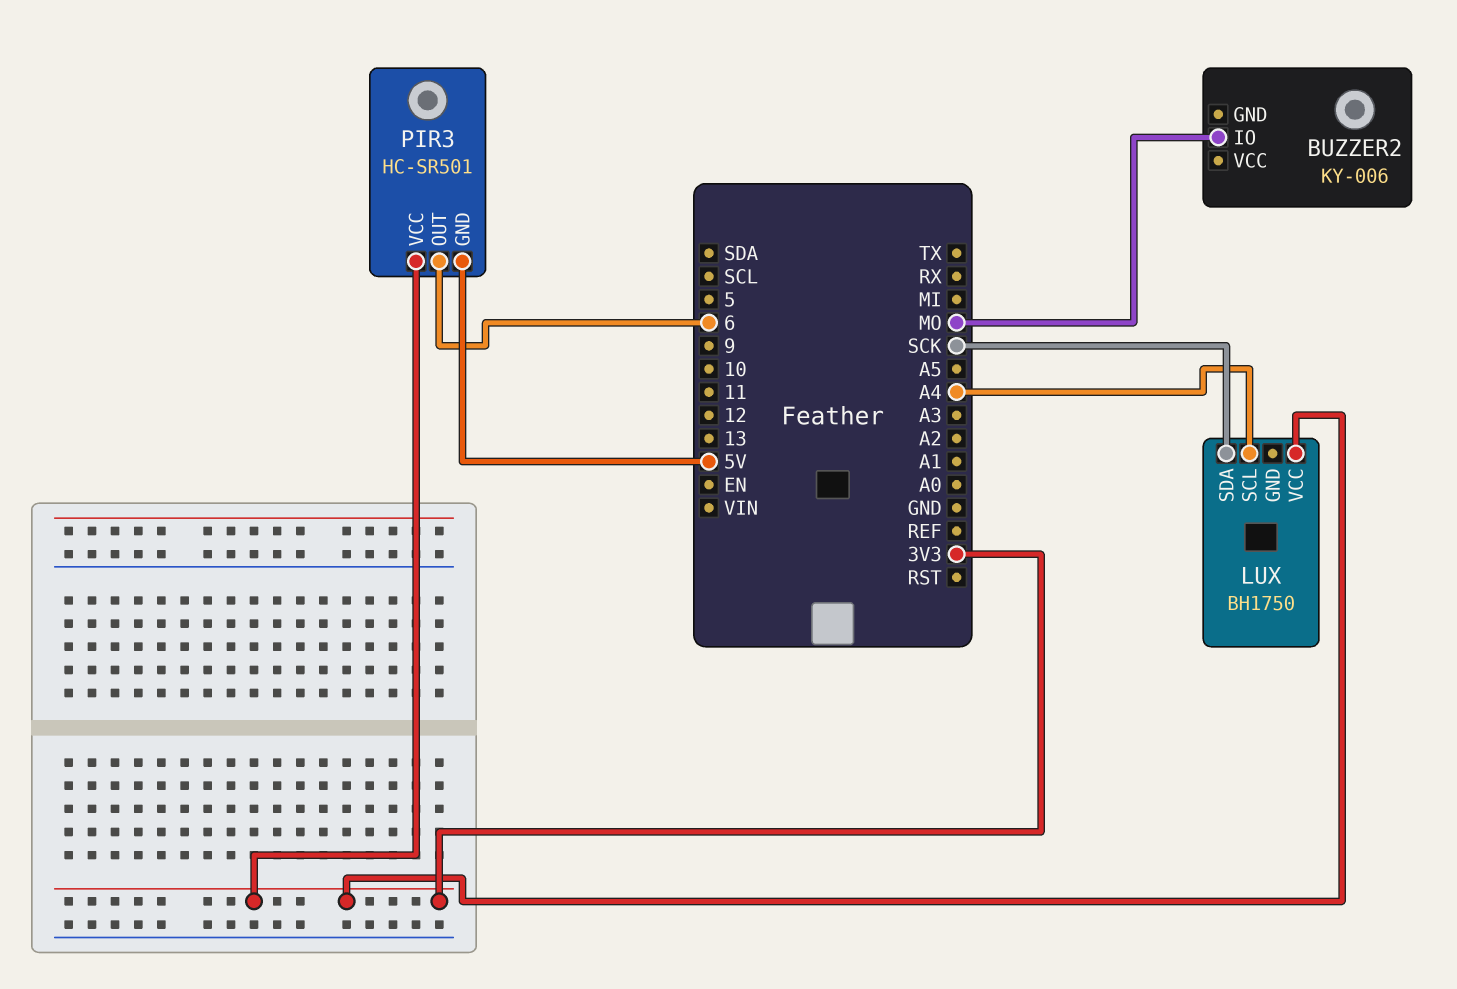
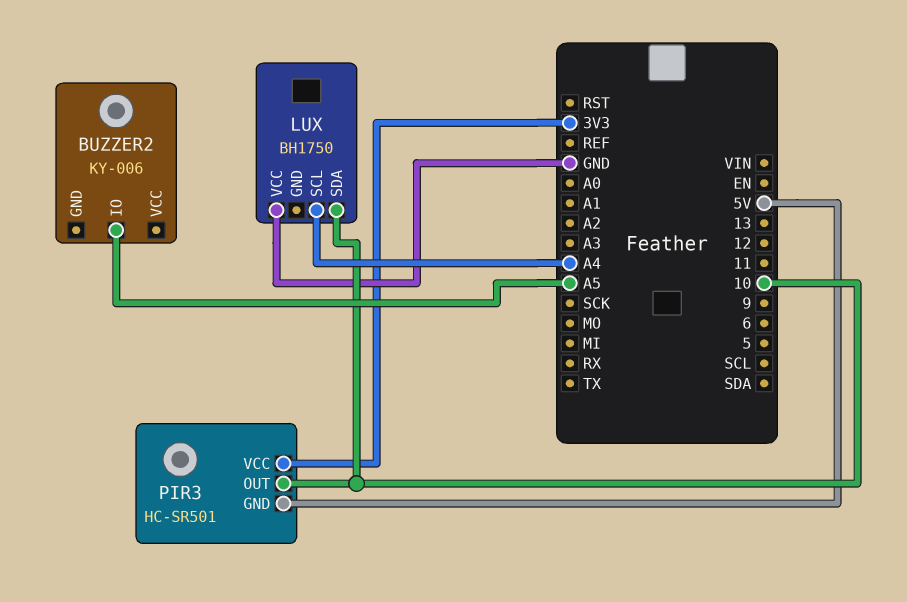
BUZZER2 pin IO: MO -> A5
LUX pin SDA: SCK -> 10
LUX pin VCC: 3V3 -> GND
PIR3 pin OUT: 6 -> 10

